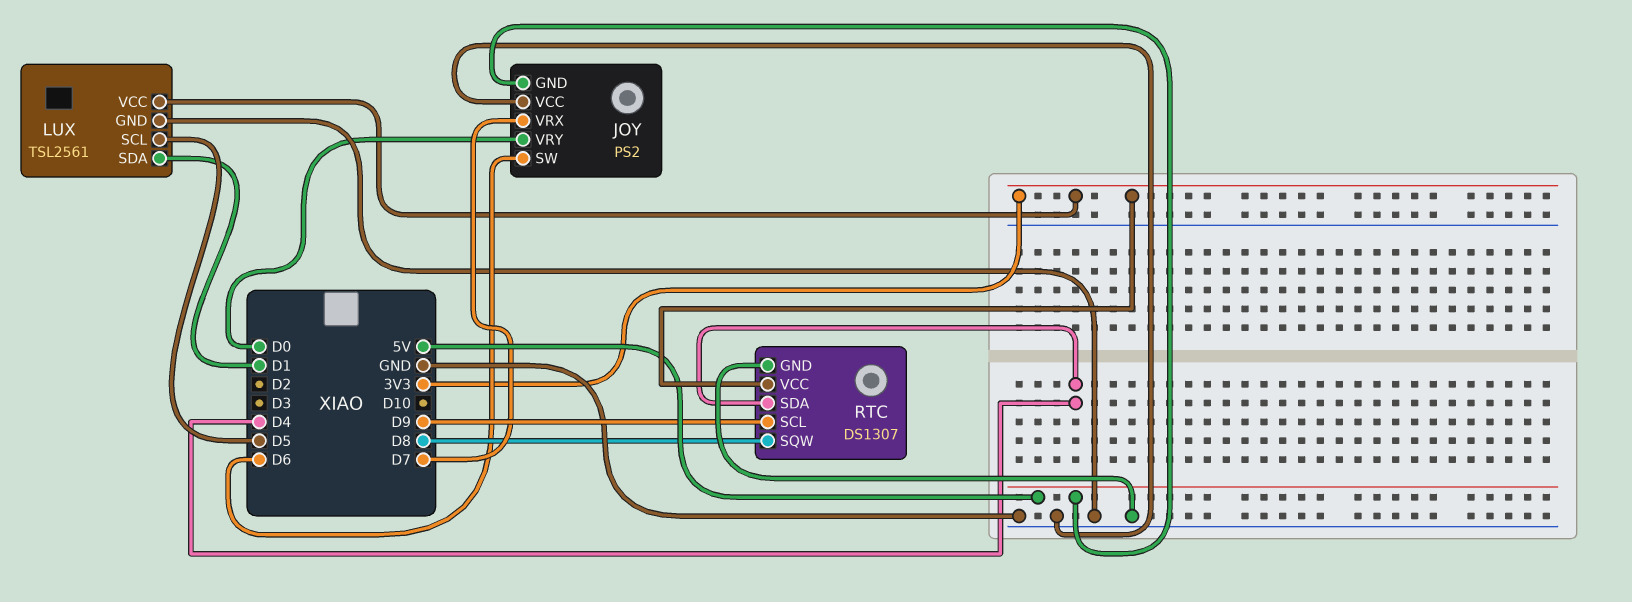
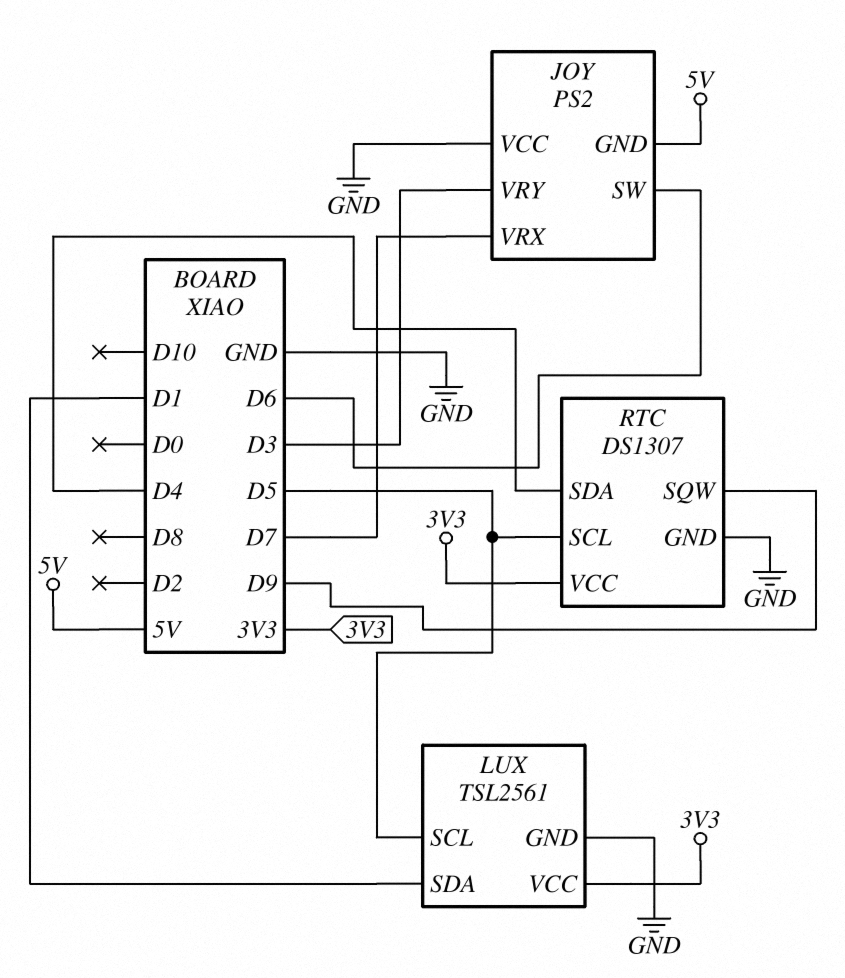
JOY pin VRY: D0 -> D3
RTC pin SCL: D9 -> D5
RTC pin SQW: D8 -> D9

